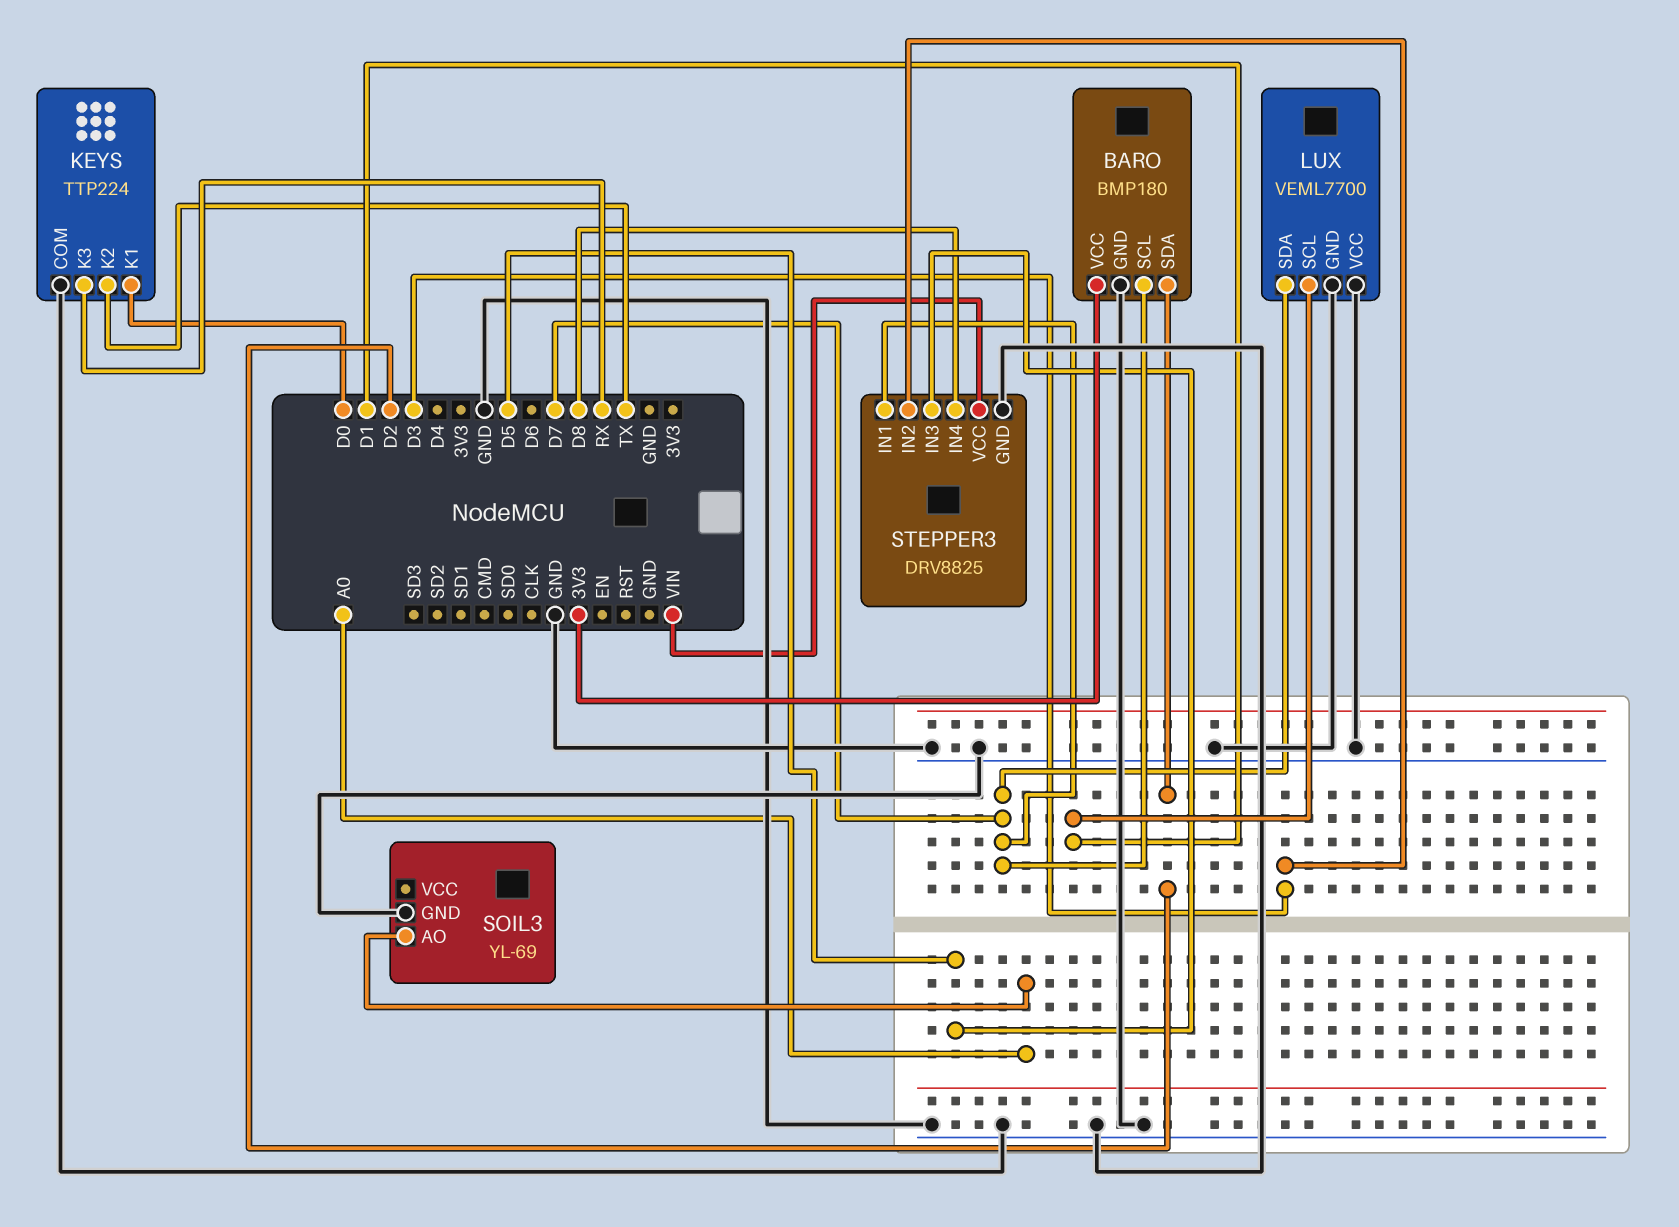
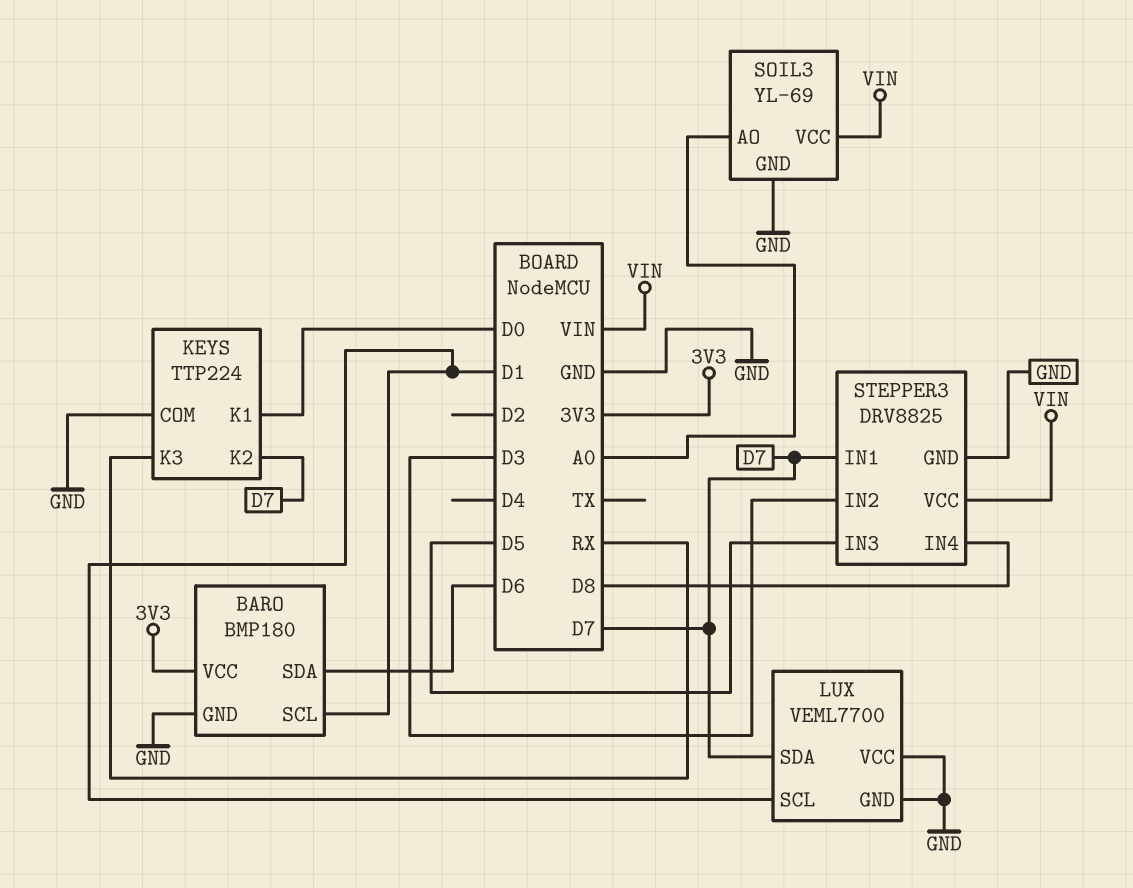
BARO pin SCL: D7 -> D1
BARO pin SDA: D2 -> D6
KEYS pin K2: TX -> D7
SOIL3 pin VCC: none -> VIN

